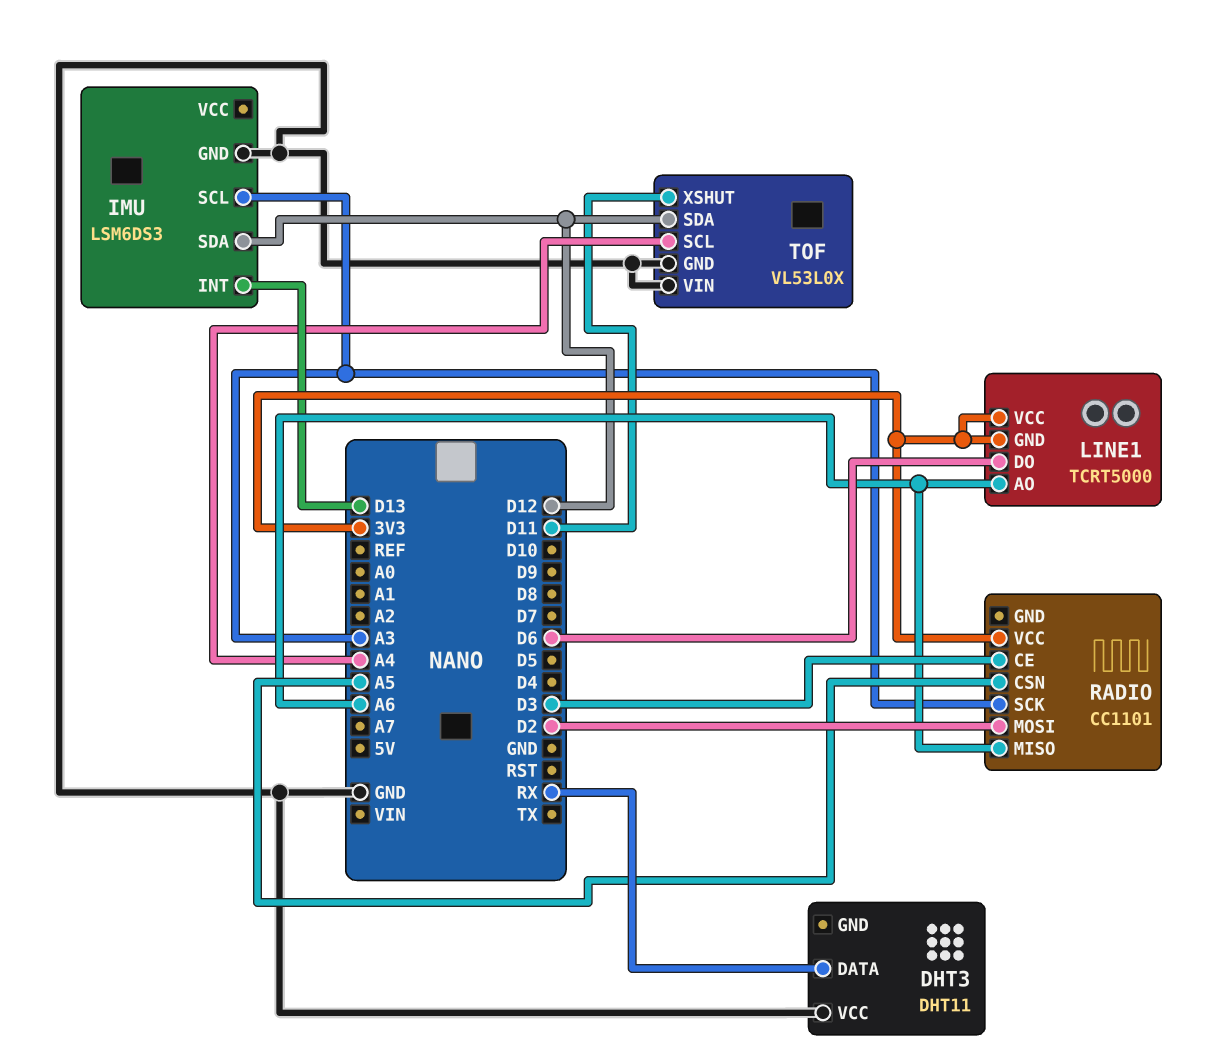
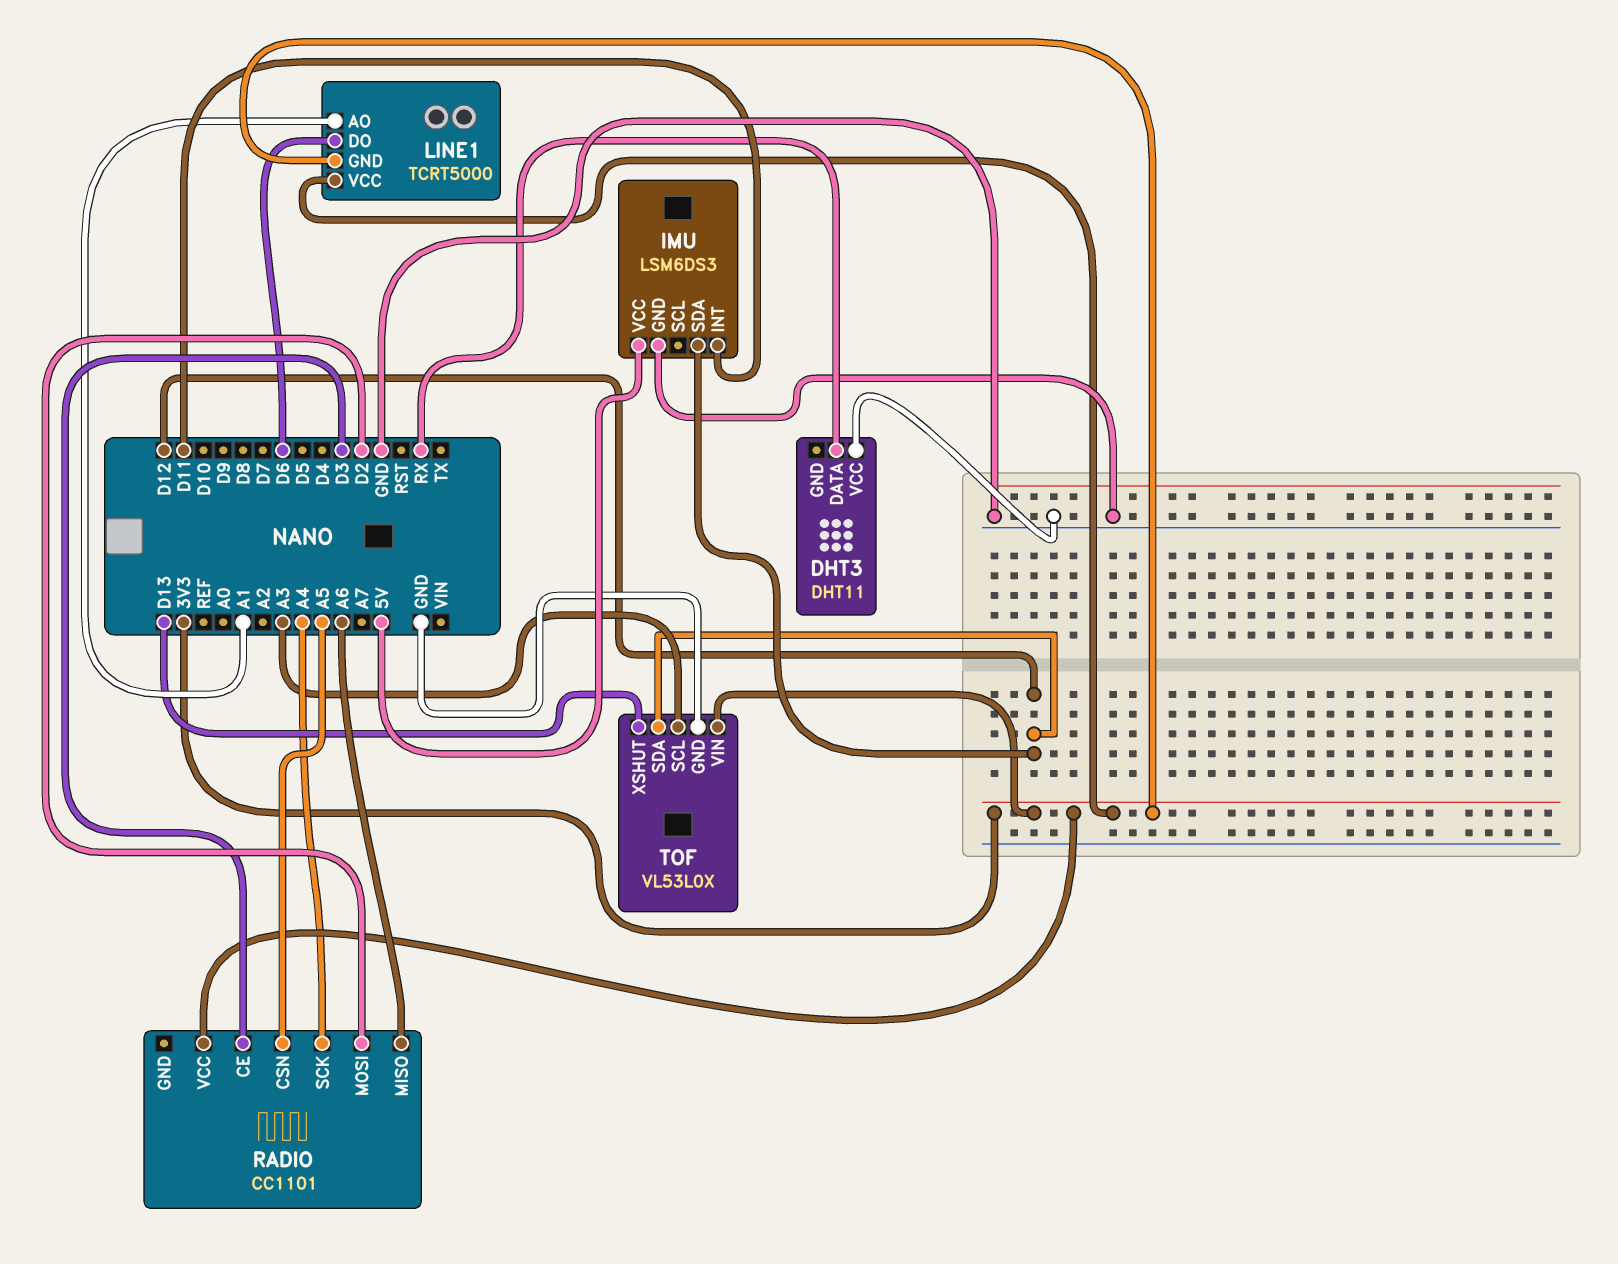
IMU pin INT: D13 -> D11
IMU pin SCL: A3 -> none
IMU pin VCC: none -> 5V
LINE1 pin AO: A6 -> A1
RADIO pin SCK: A3 -> A4
TOF pin SCL: A4 -> A3
TOF pin VIN: GND -> 3V3
TOF pin XSHUT: D11 -> D13

